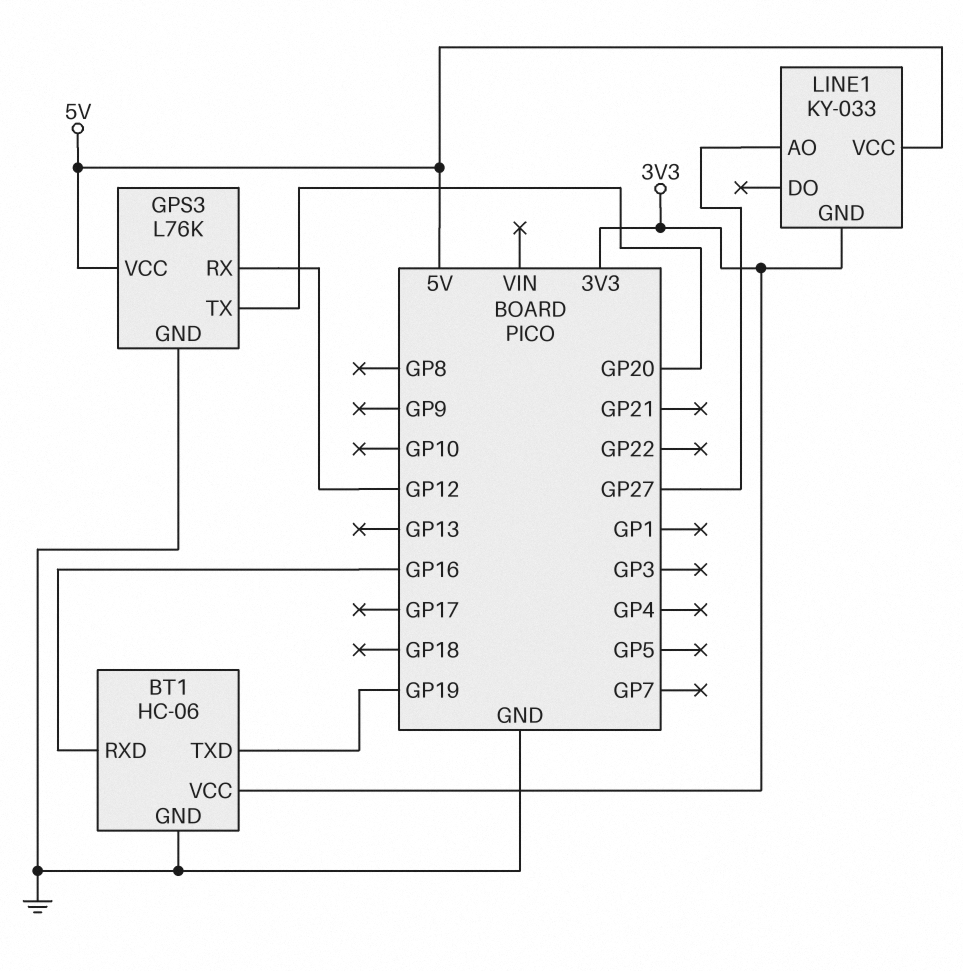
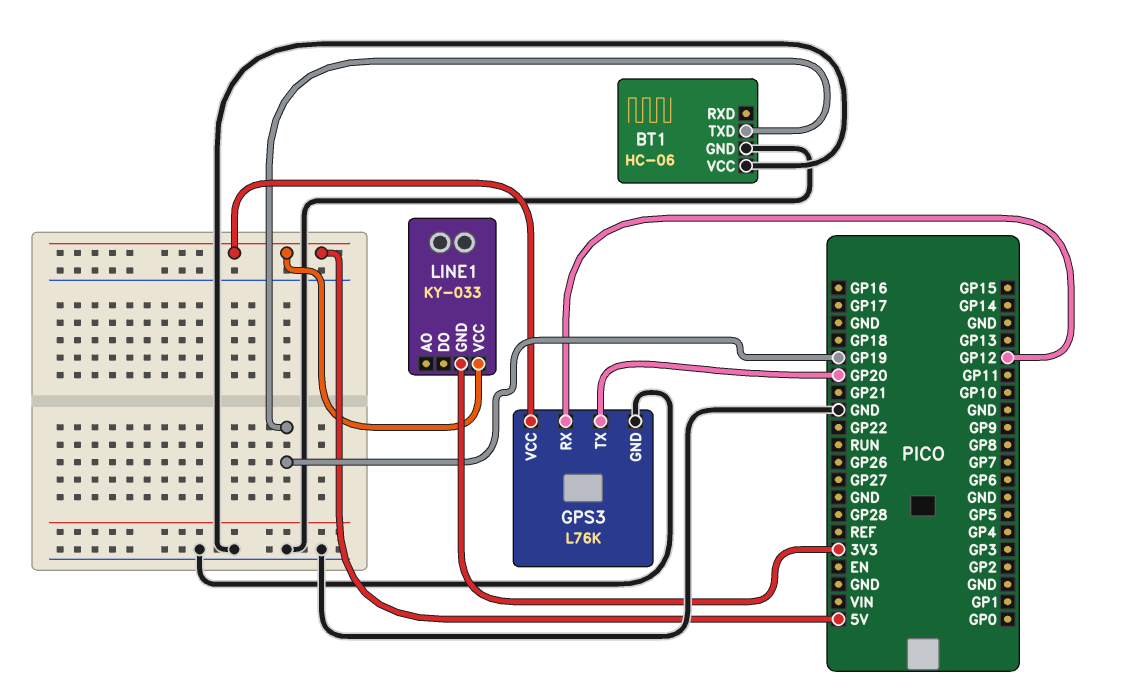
BT1 pin RXD: GP16 -> none
BT1 pin VCC: 3V3 -> GND
LINE1 pin AO: GP27 -> none

